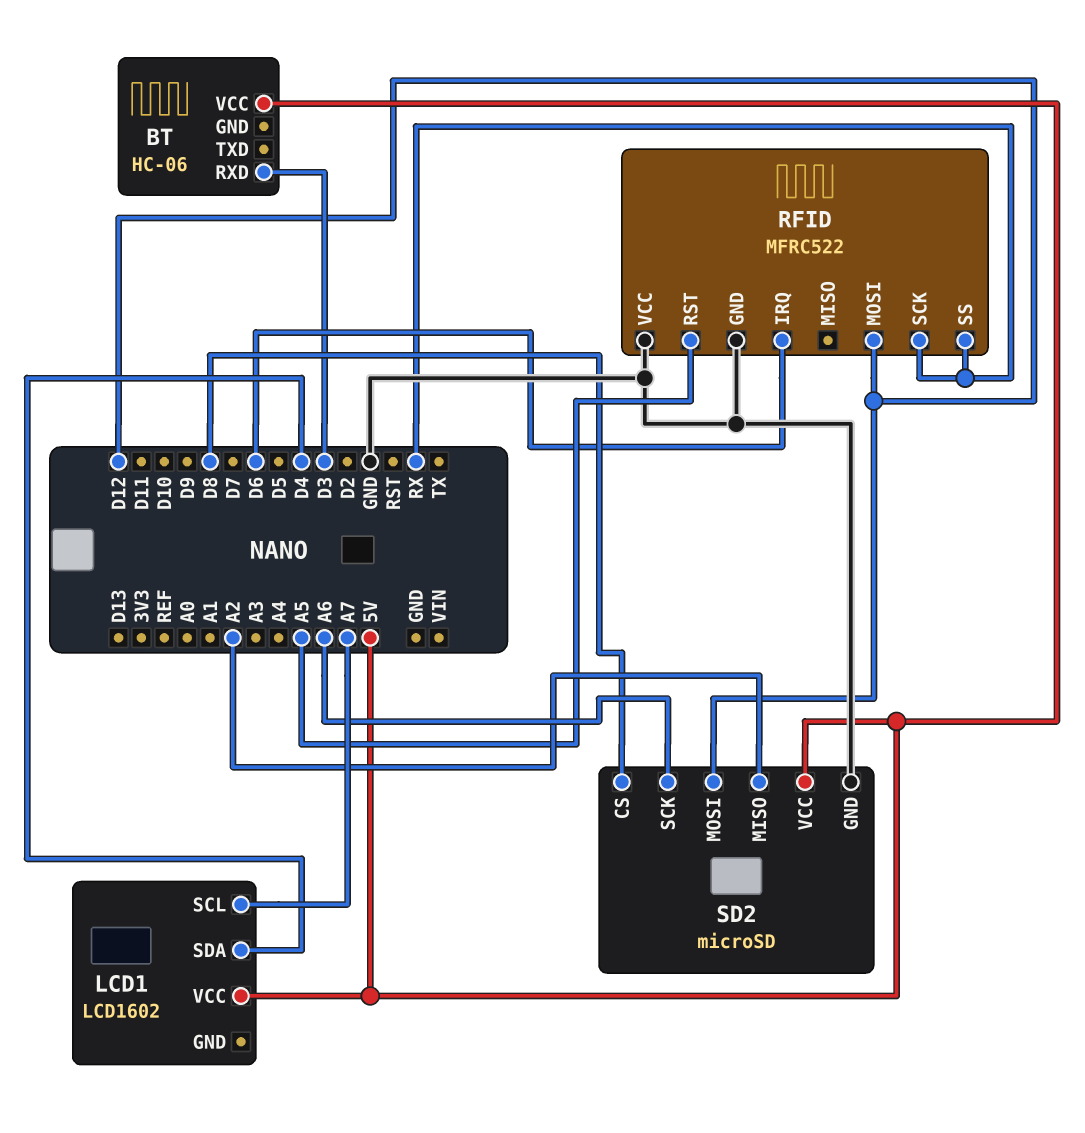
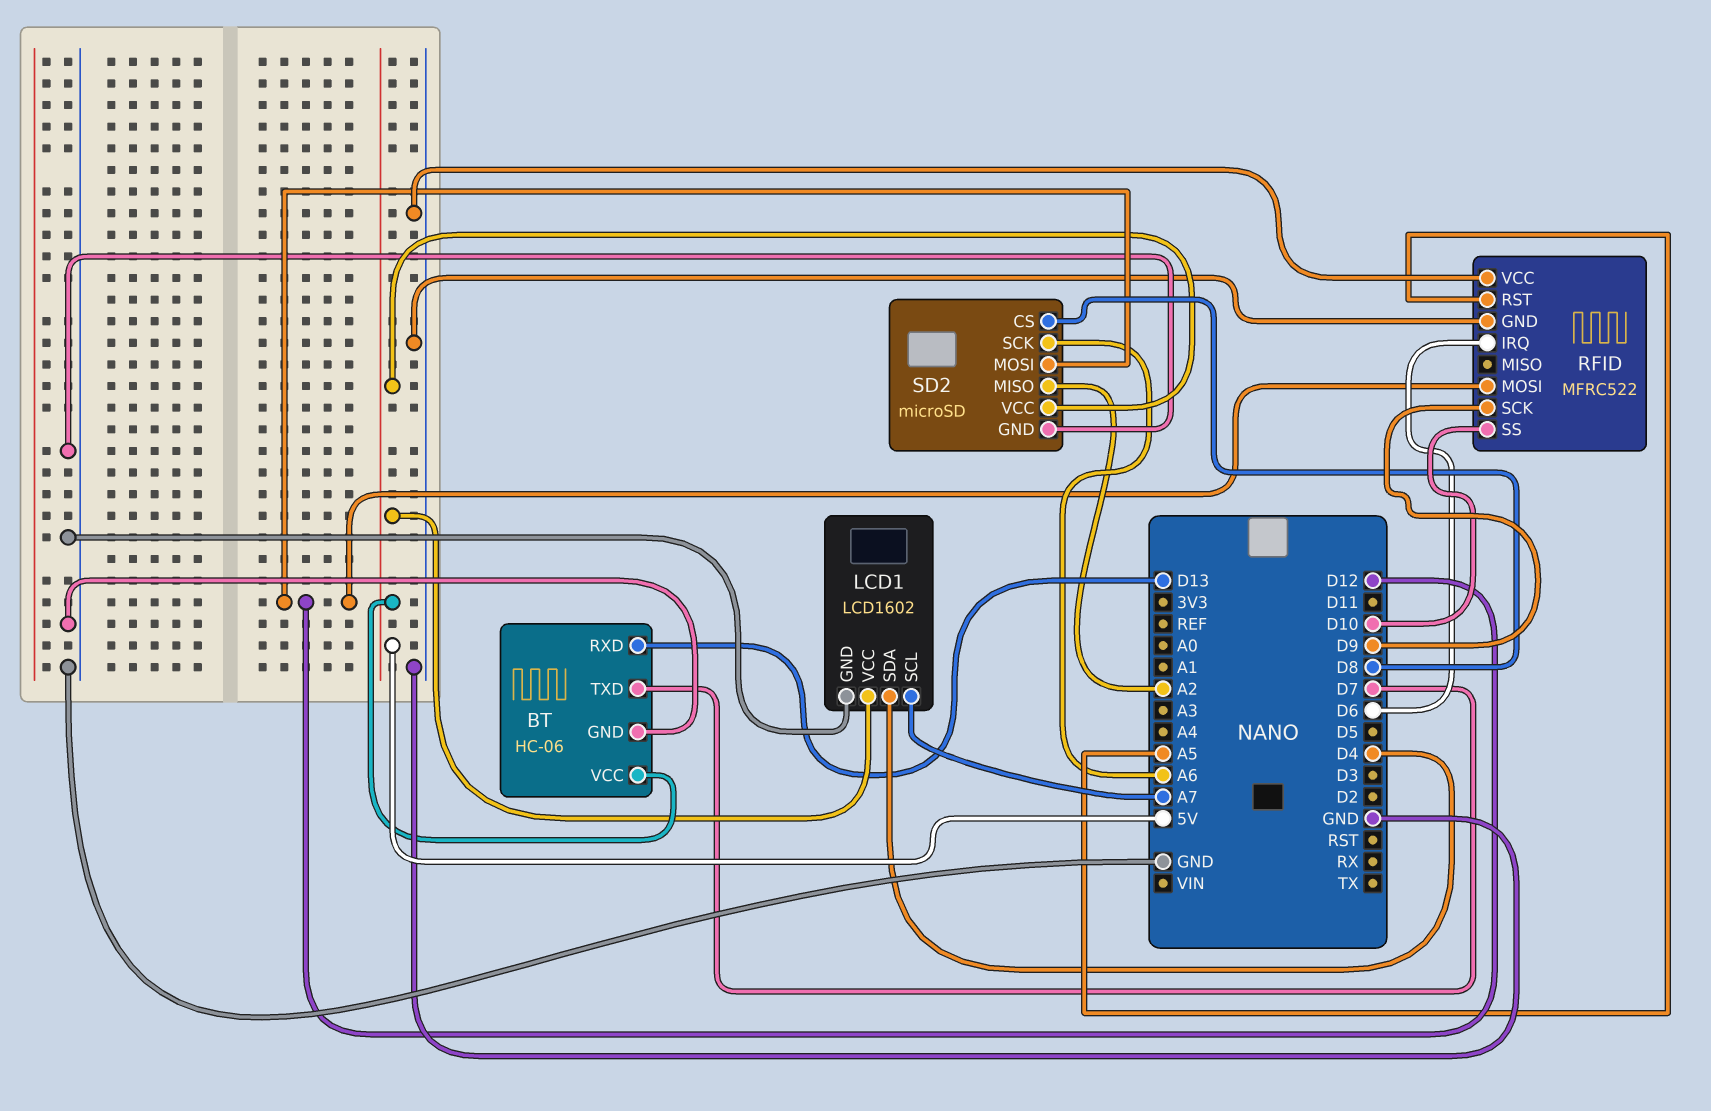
BT pin GND: none -> GND
BT pin RXD: D3 -> D13
BT pin TXD: none -> D7
LCD1 pin GND: none -> GND
RFID pin SCK: RX -> D9
RFID pin SS: RX -> D10

